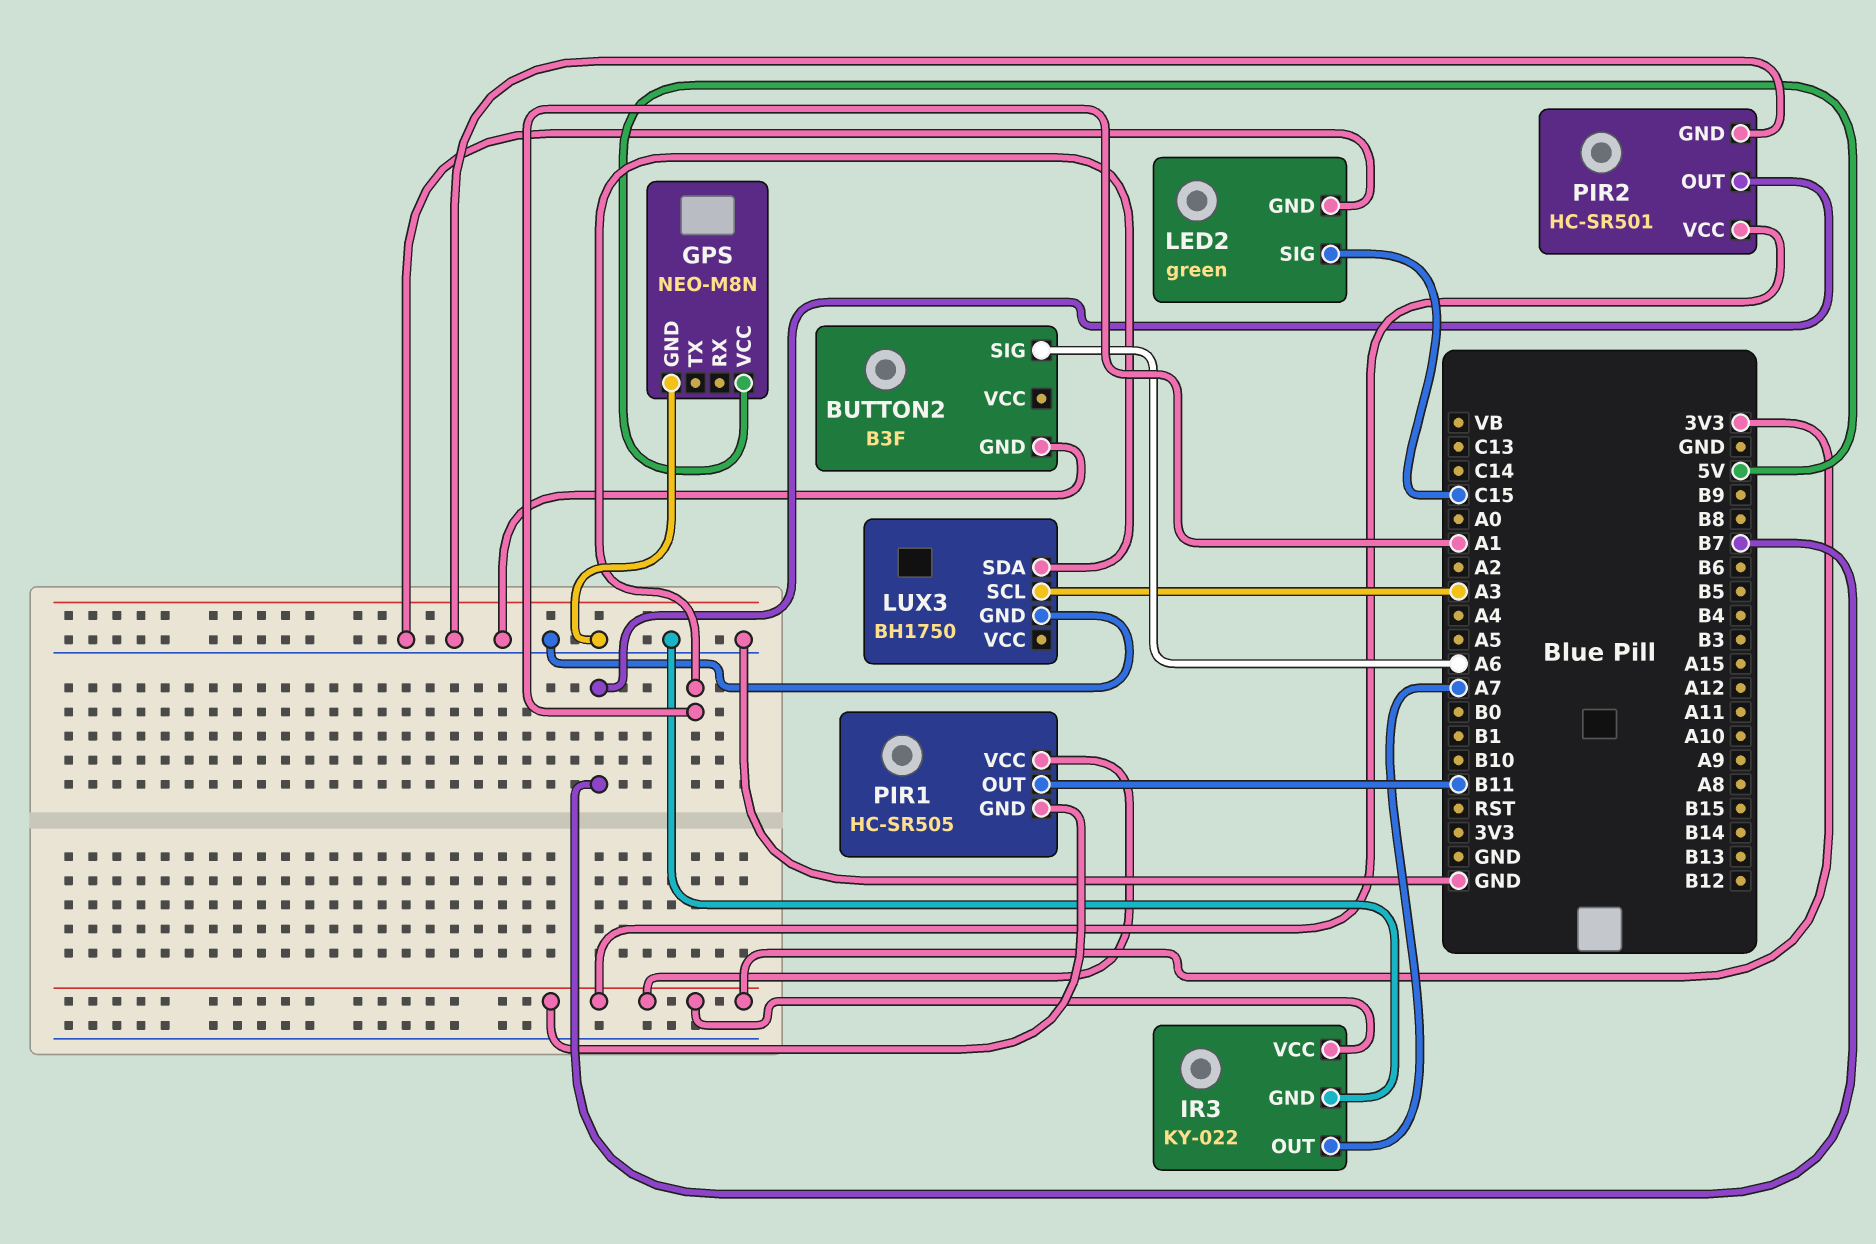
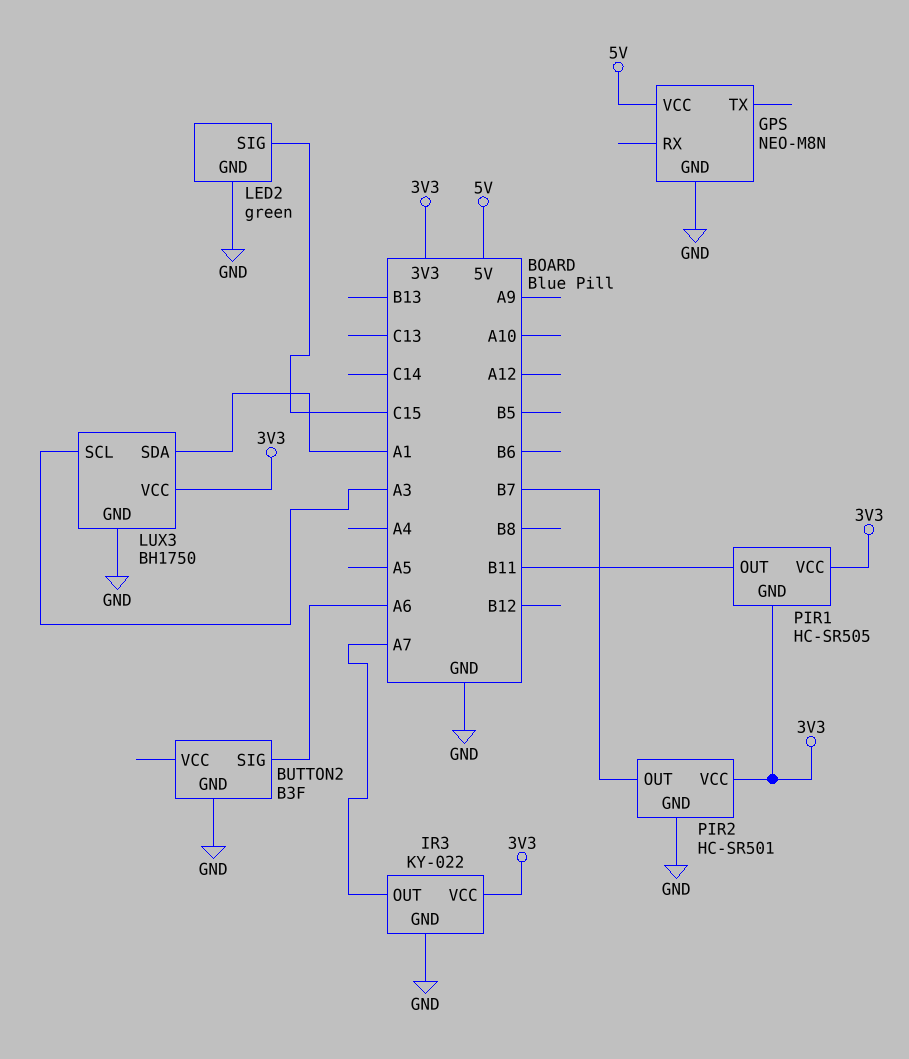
LUX3 pin VCC: none -> 3V3

